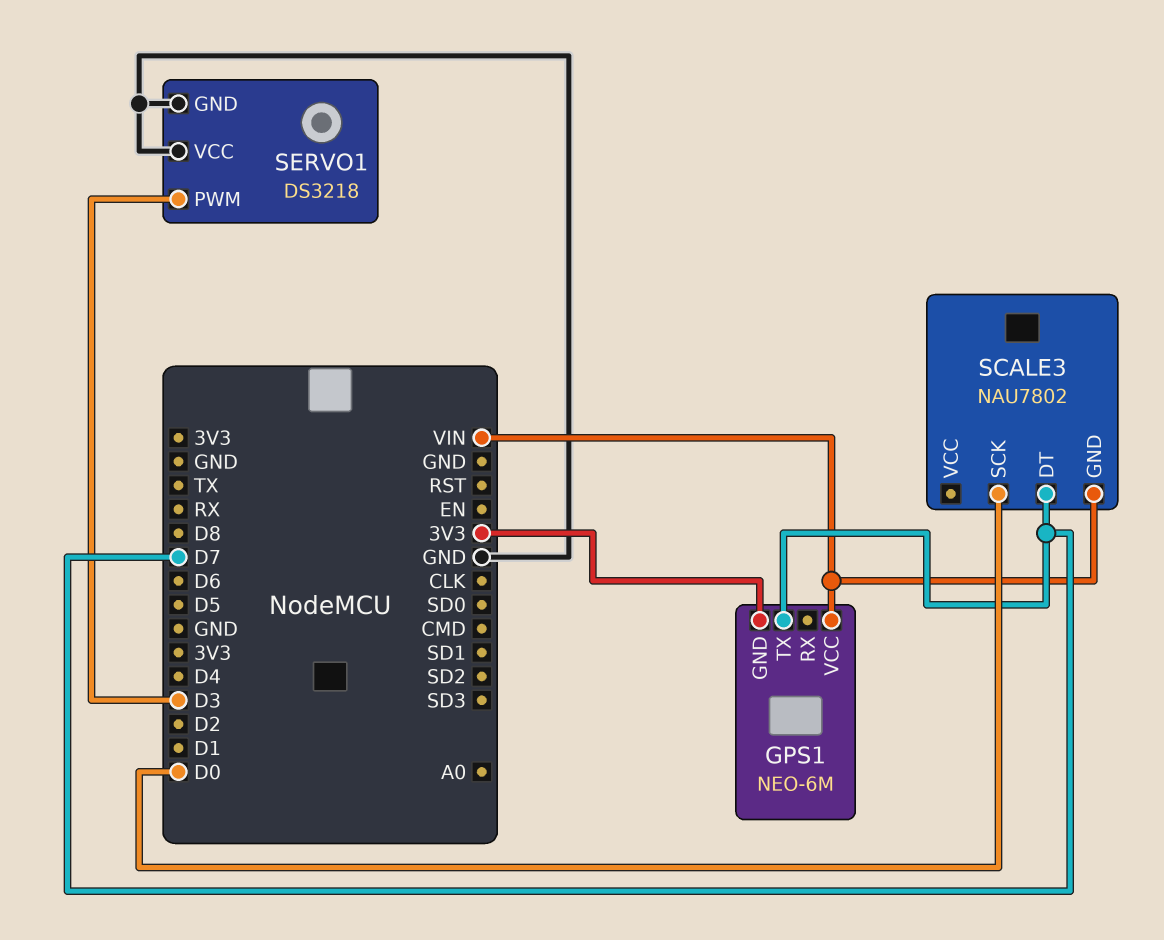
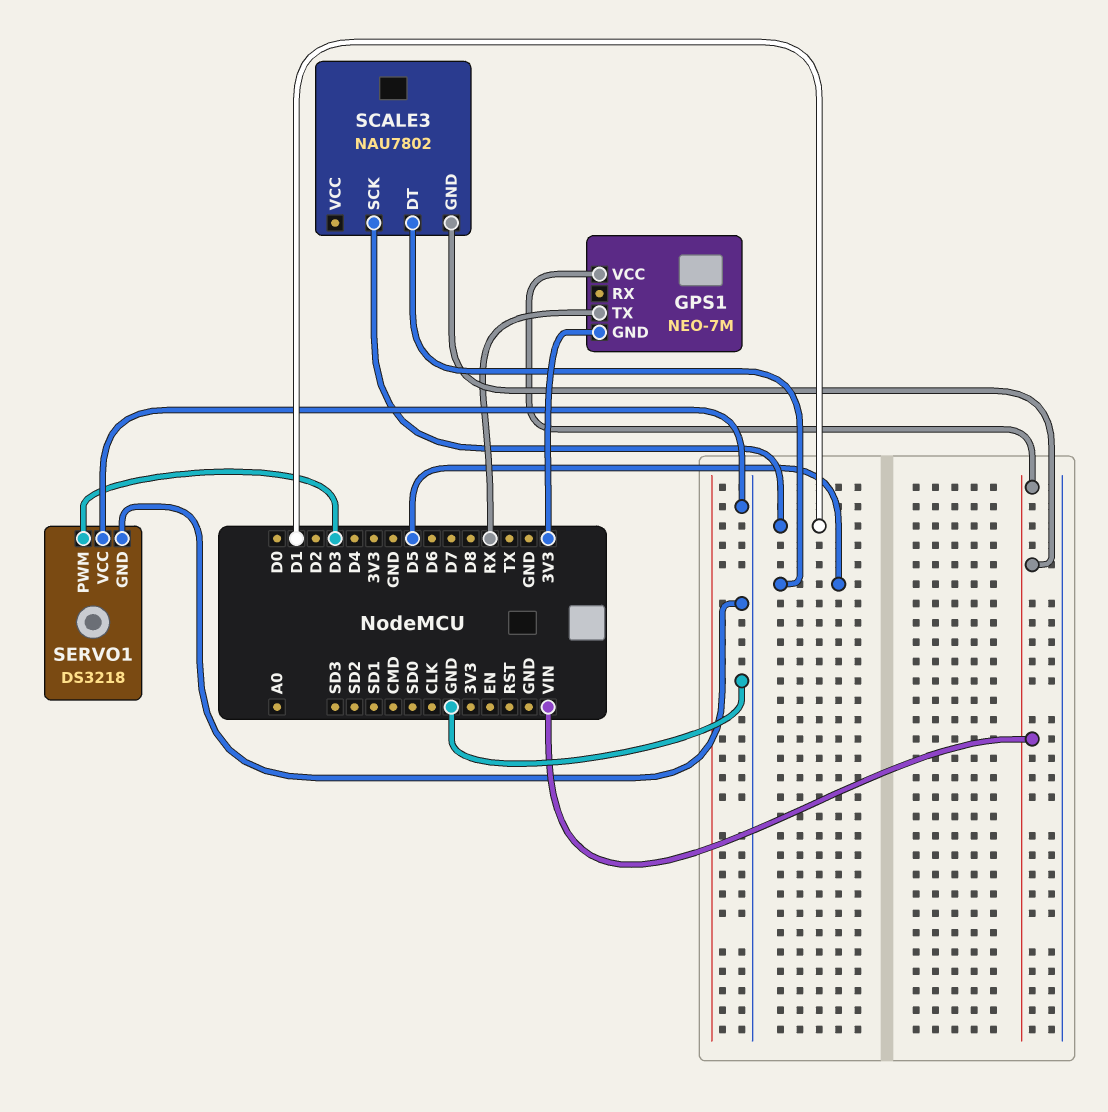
GPS1: NEO-6M -> NEO-7M
GPS1 pin TX: D7 -> RX
SCALE3 pin DT: D7 -> D5
SCALE3 pin SCK: D0 -> D1

